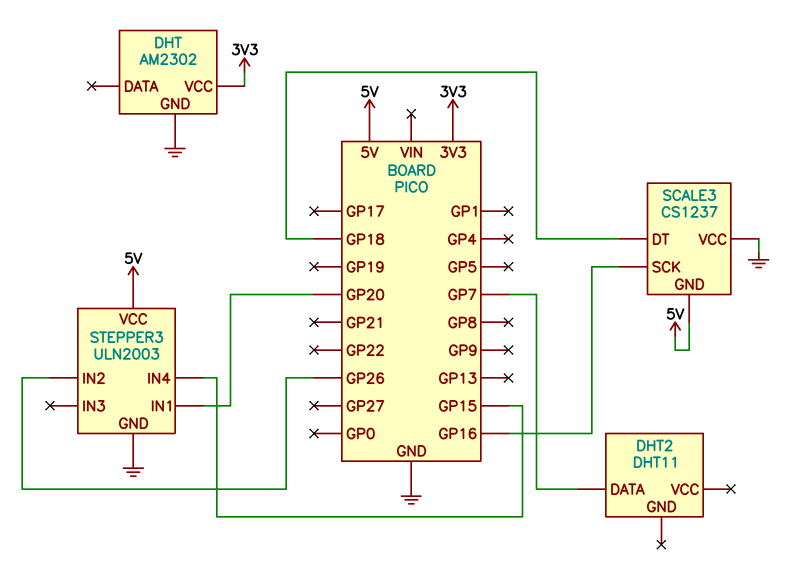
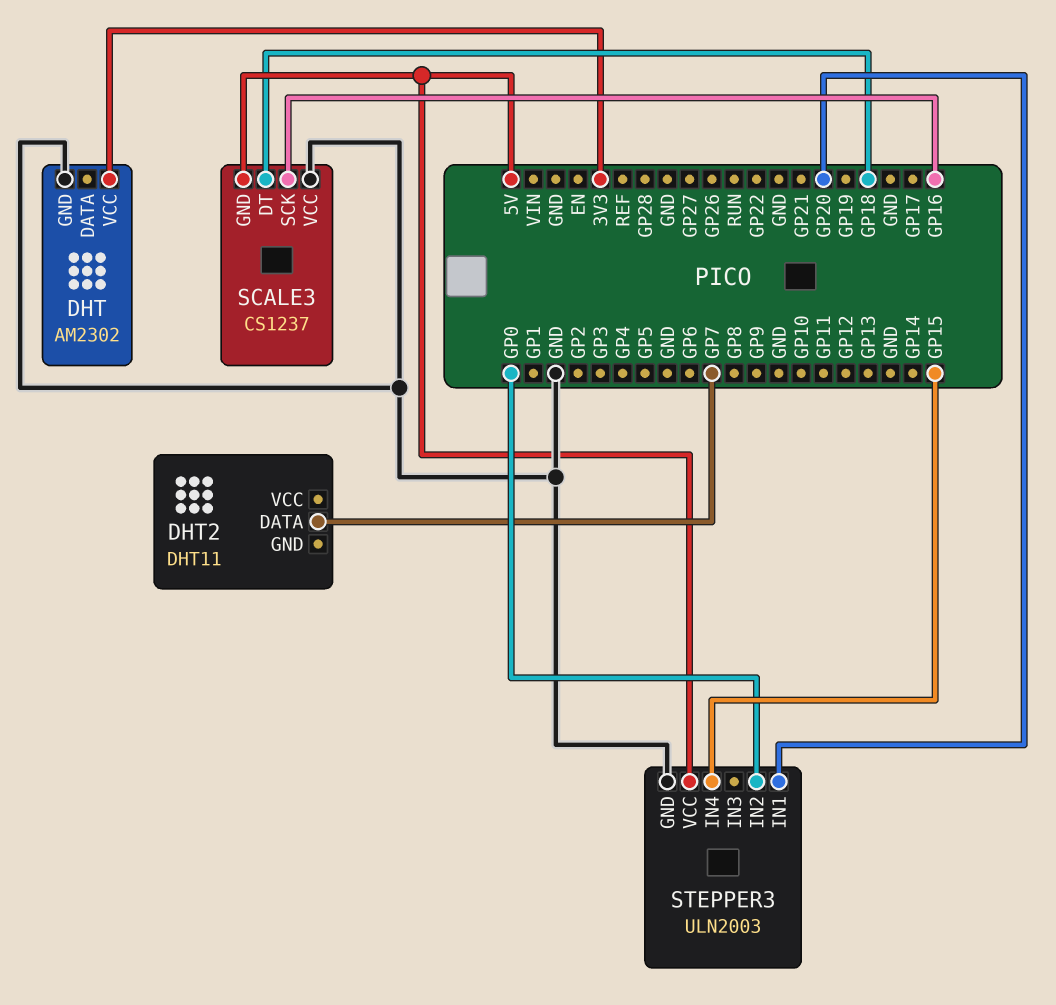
STEPPER3 pin IN2: GP26 -> GP0

